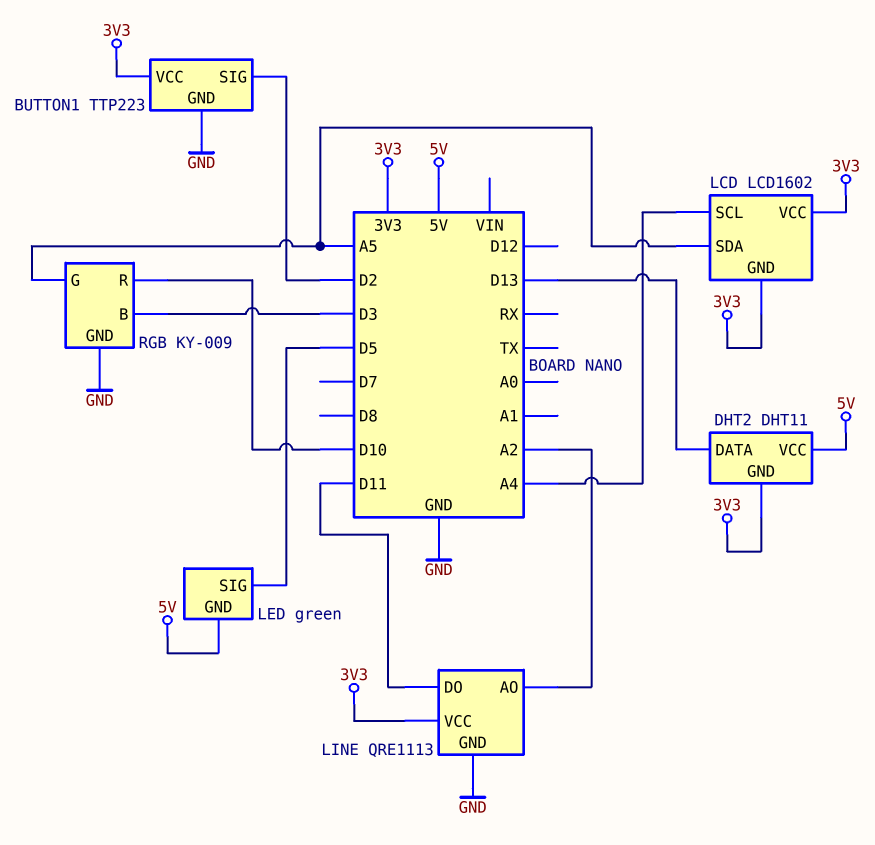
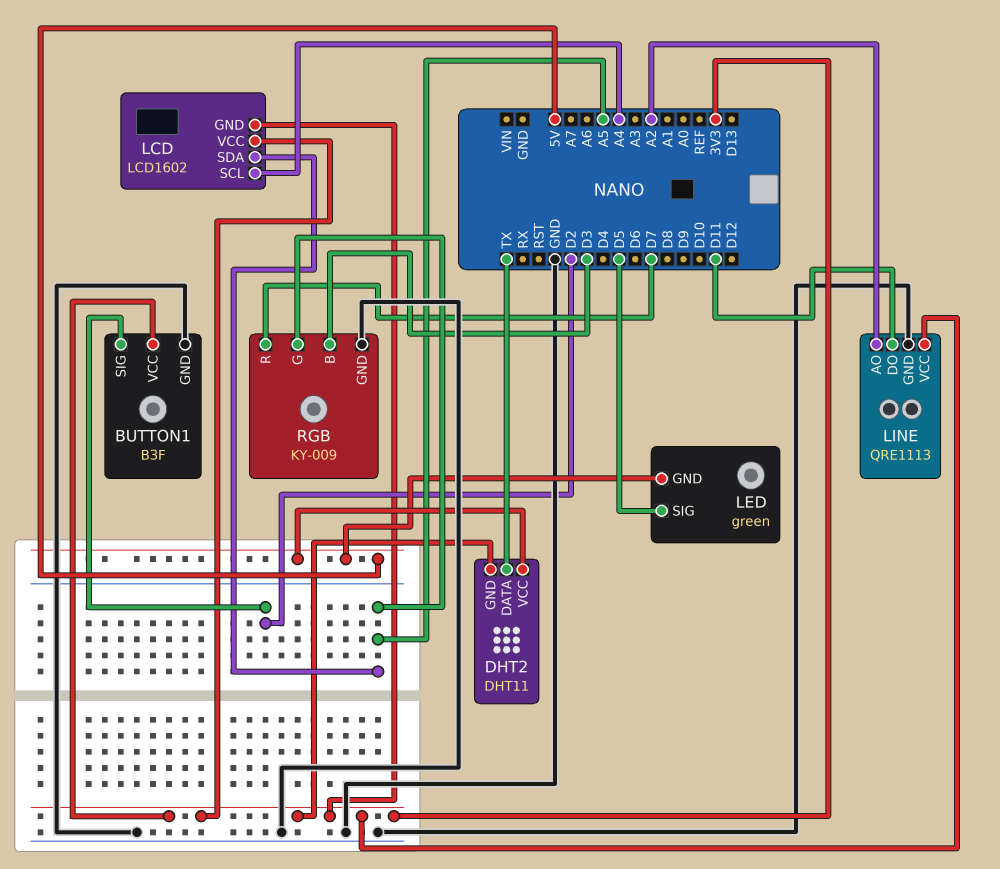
BUTTON1: TTP223 -> B3F
DHT2 pin DATA: D13 -> TX
RGB pin R: D10 -> D7

